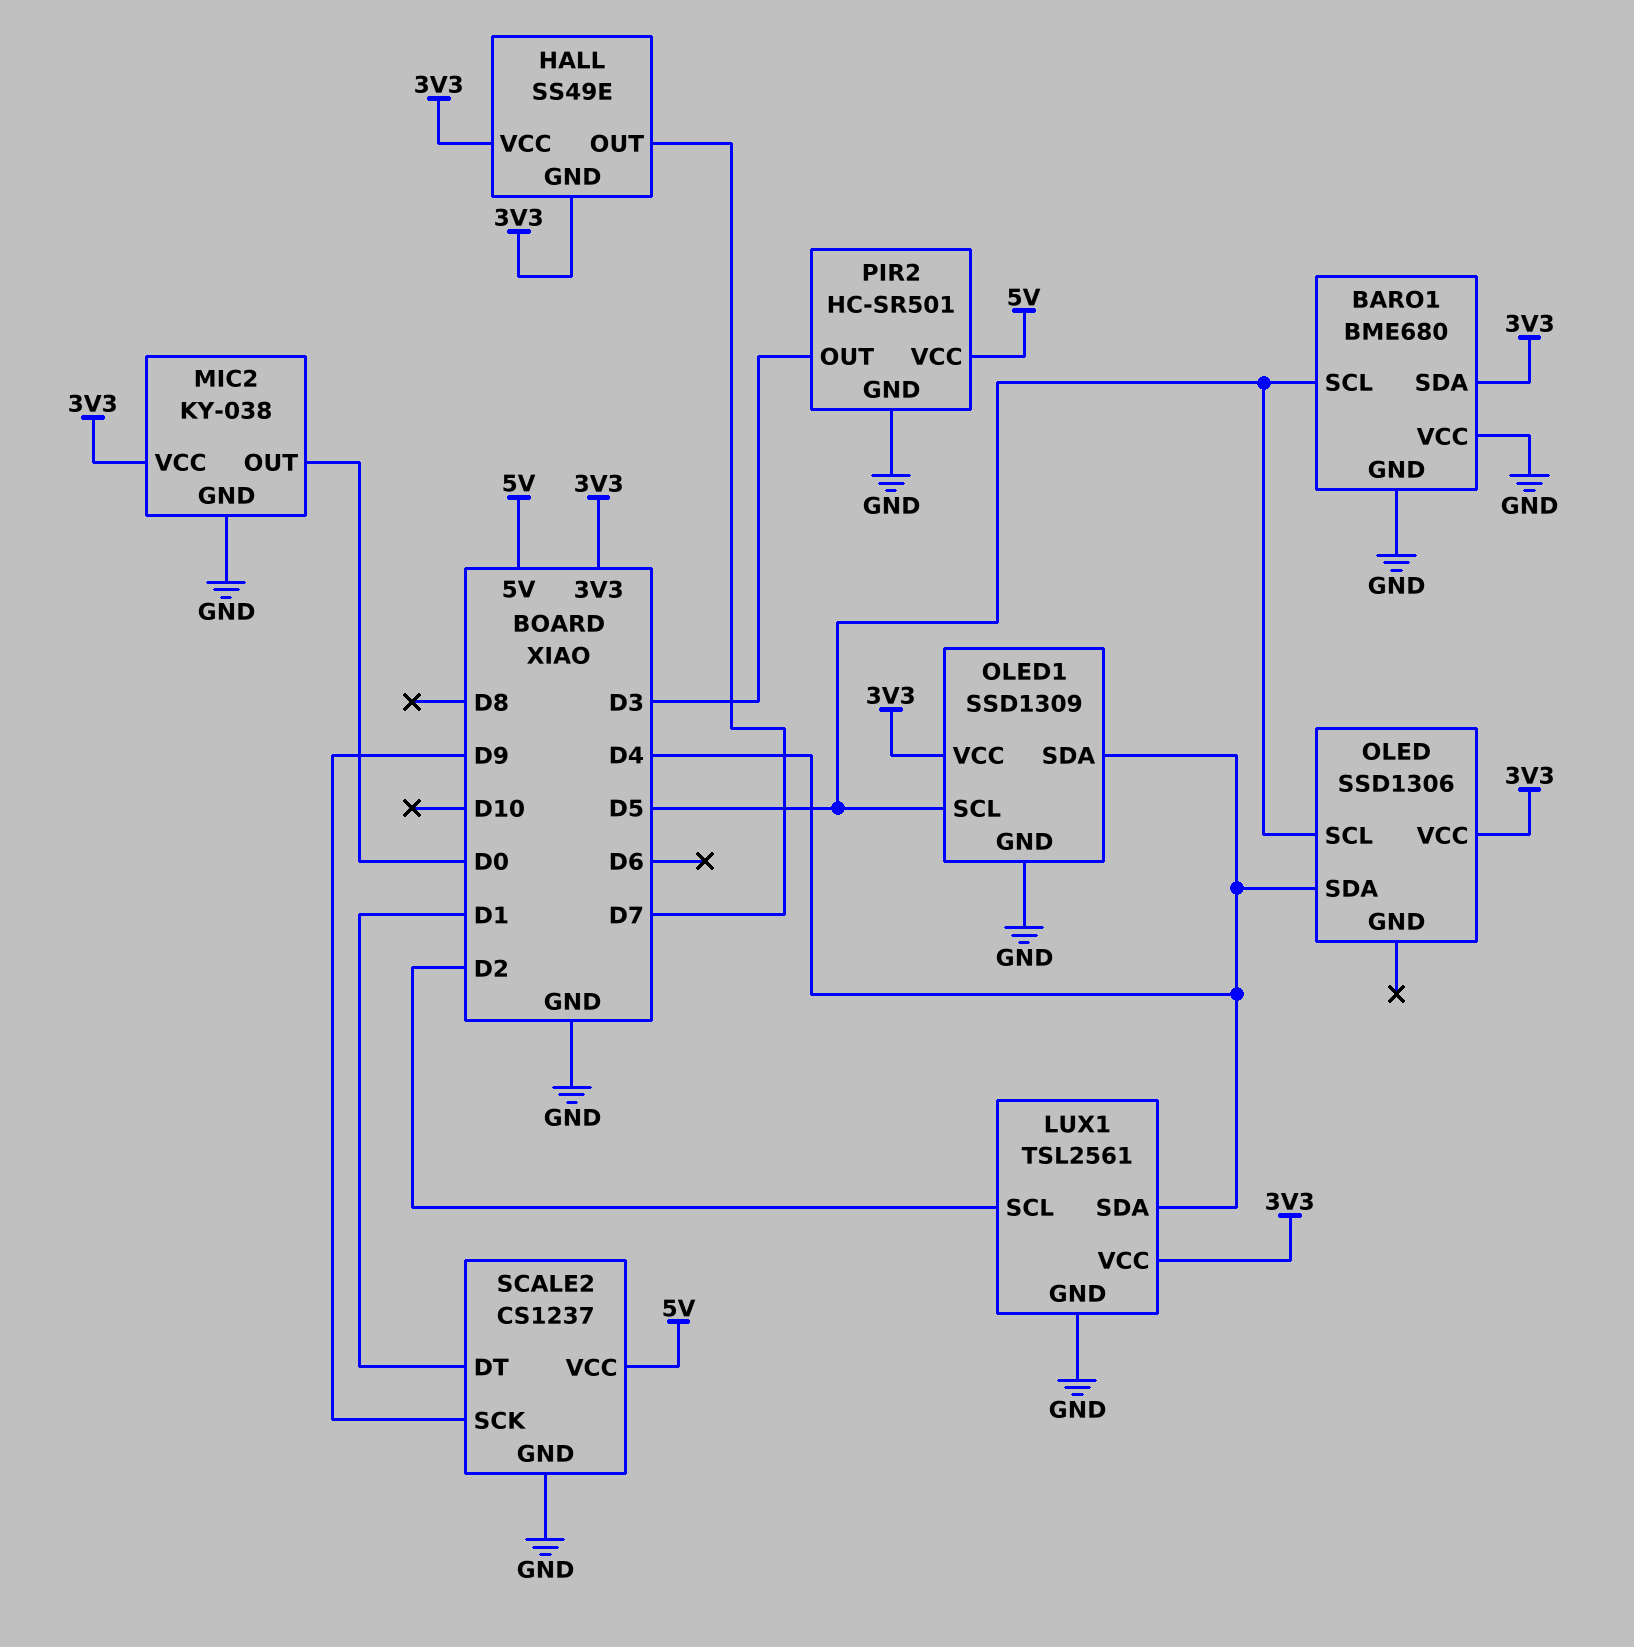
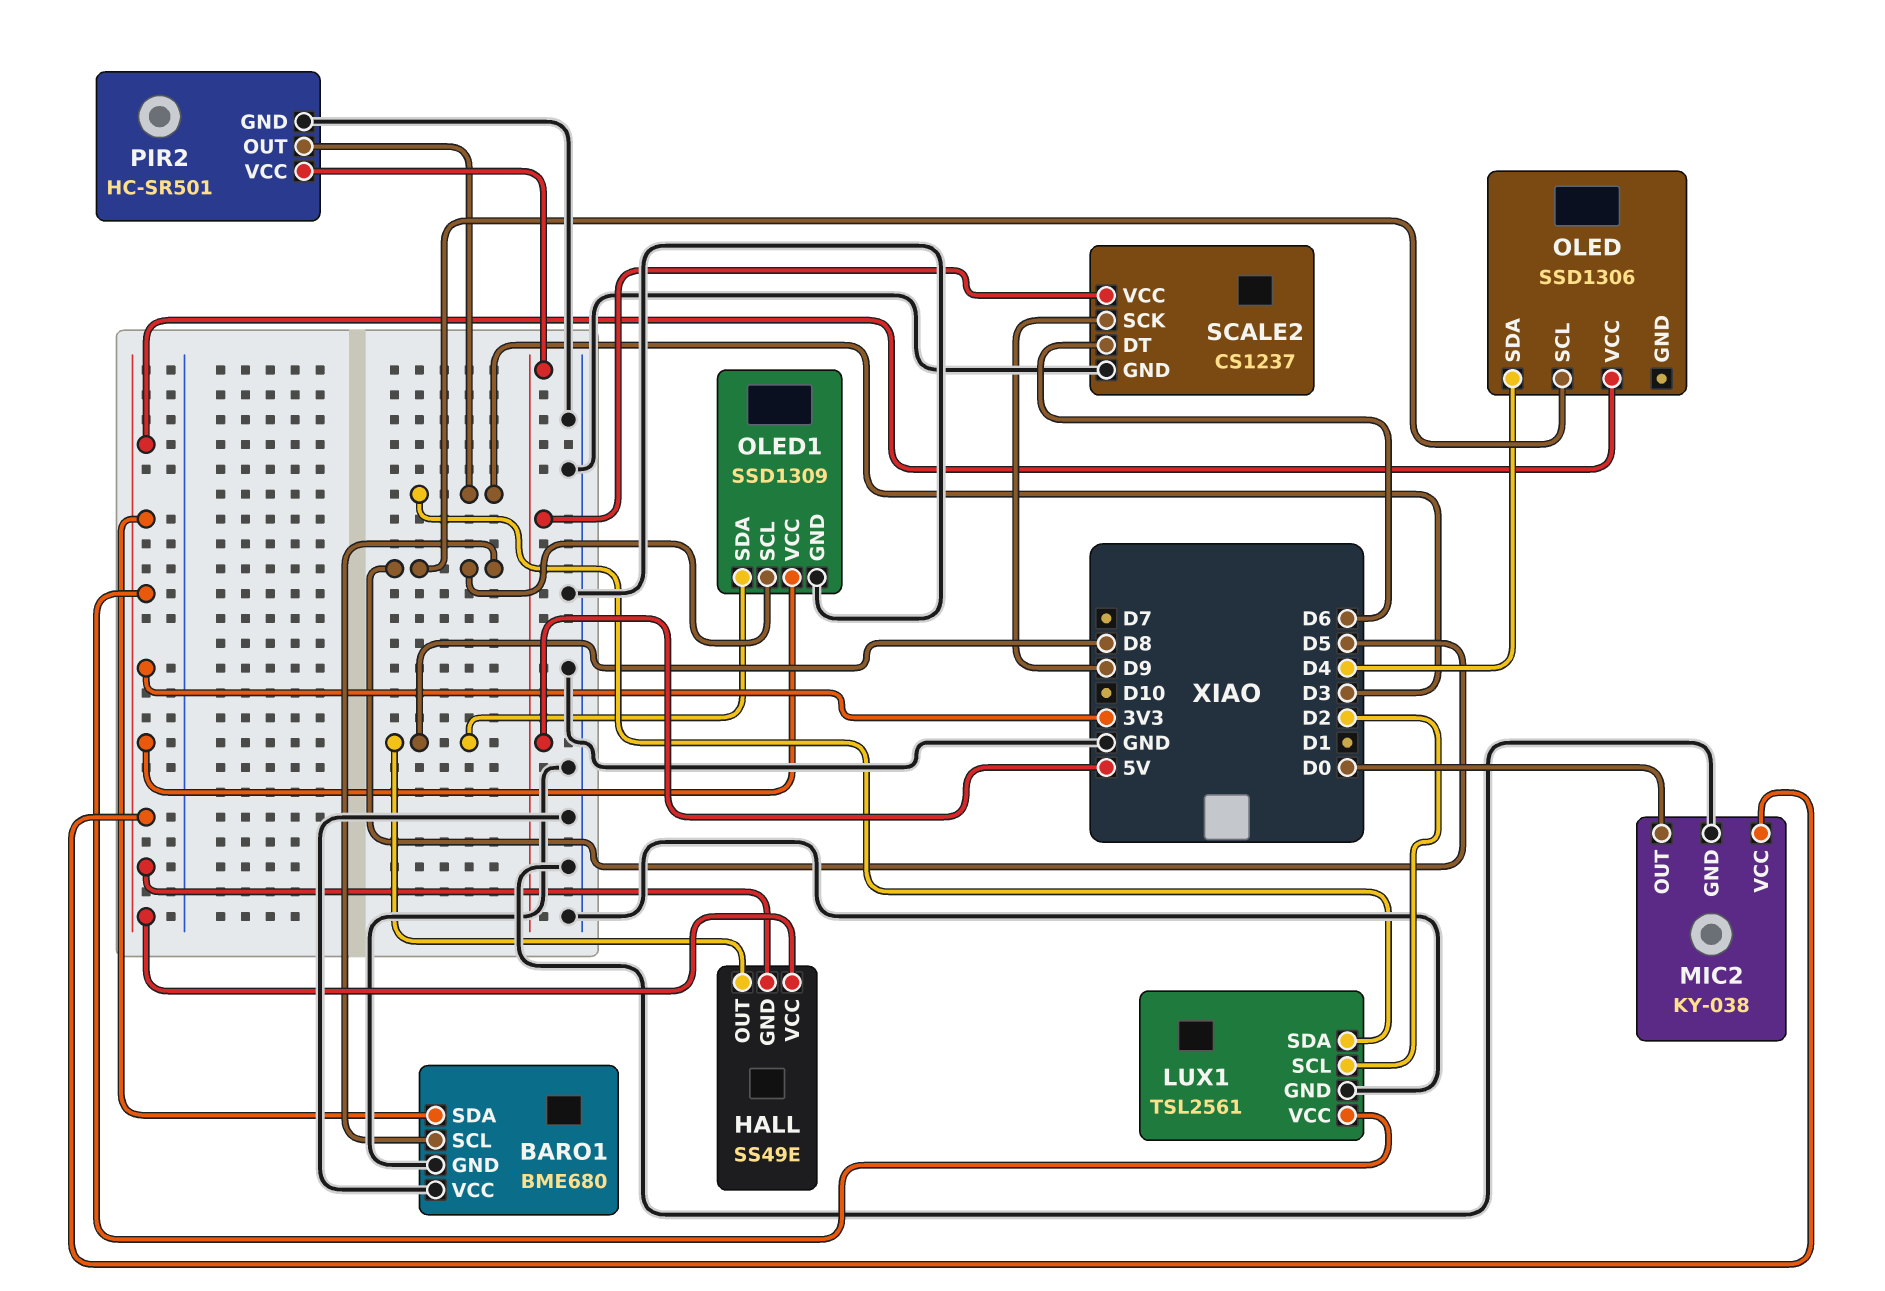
HALL pin OUT: D7 -> D8
LUX1 pin SDA: D4 -> D3
OLED1 pin SDA: D4 -> D8
SCALE2 pin DT: D1 -> D6

